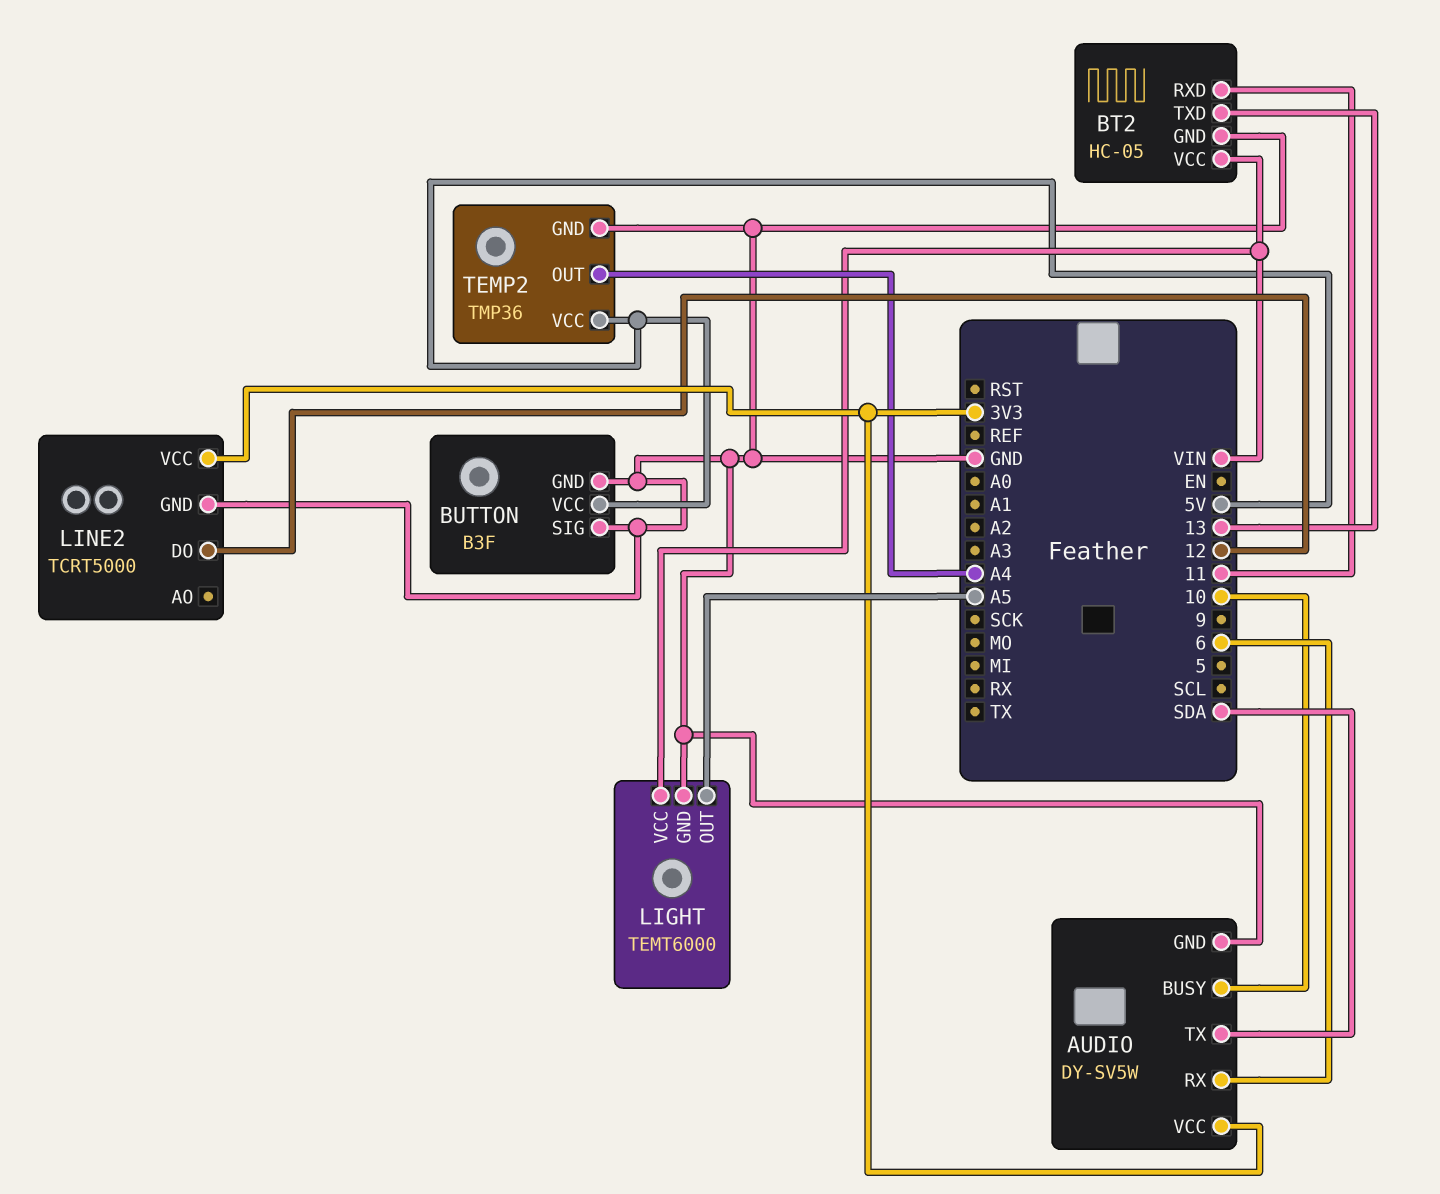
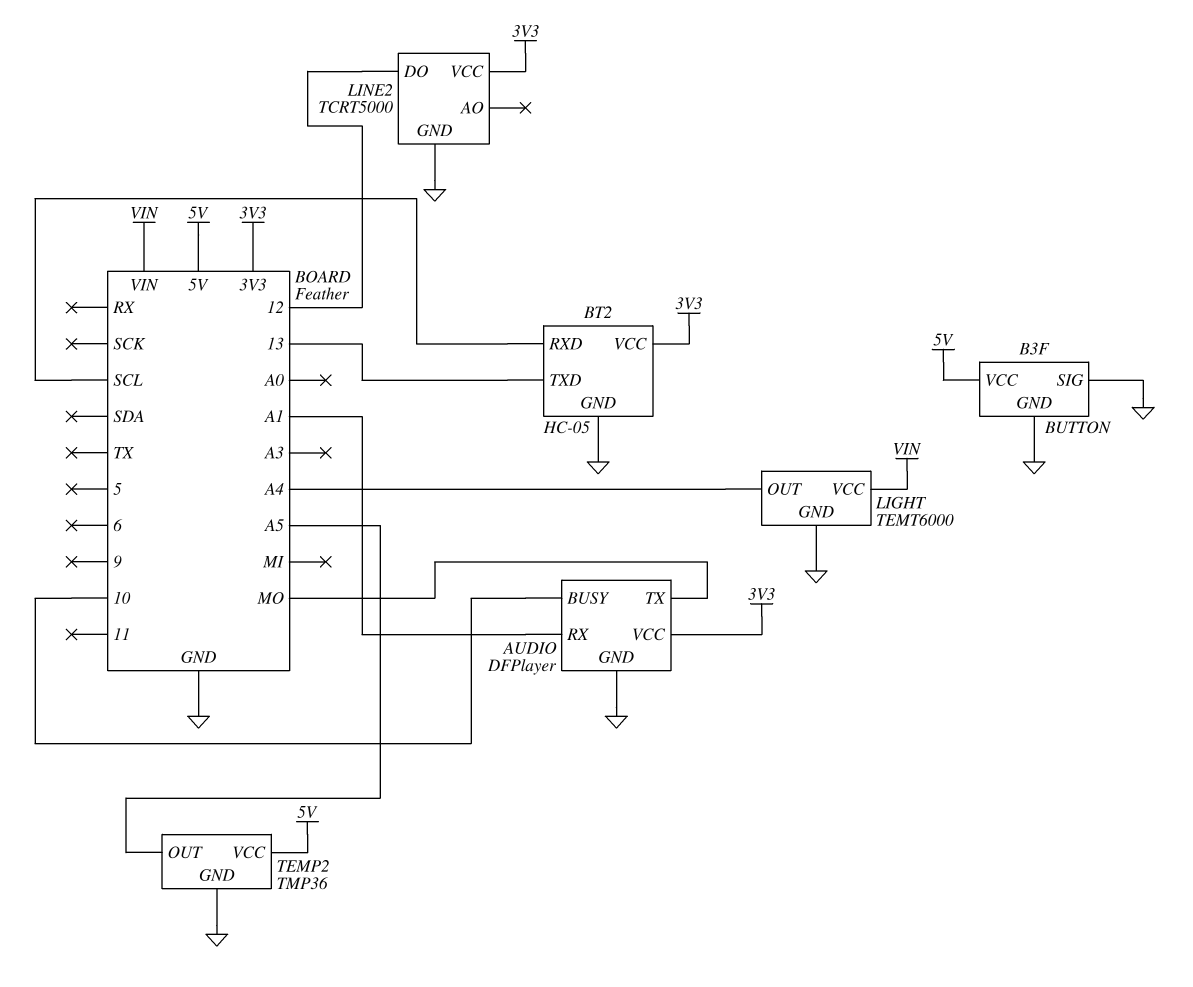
AUDIO: DY-SV5W -> DFPlayer
AUDIO pin RX: 6 -> A1
AUDIO pin TX: SDA -> MO
BT2 pin RXD: 11 -> SCL
BT2 pin VCC: VIN -> 3V3
LIGHT pin OUT: A5 -> A4
TEMP2 pin OUT: A4 -> A5

